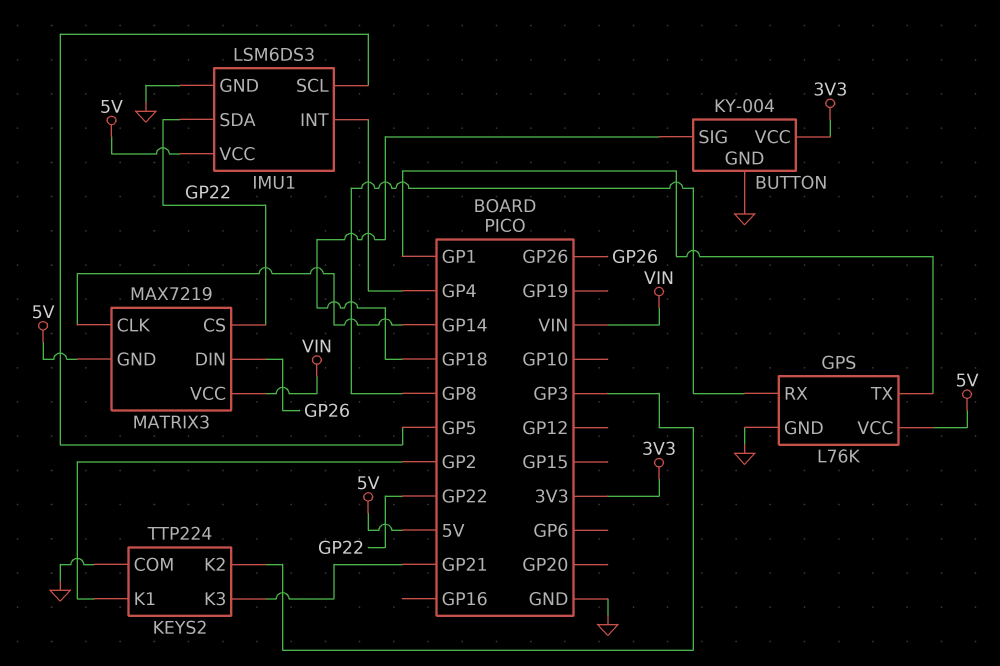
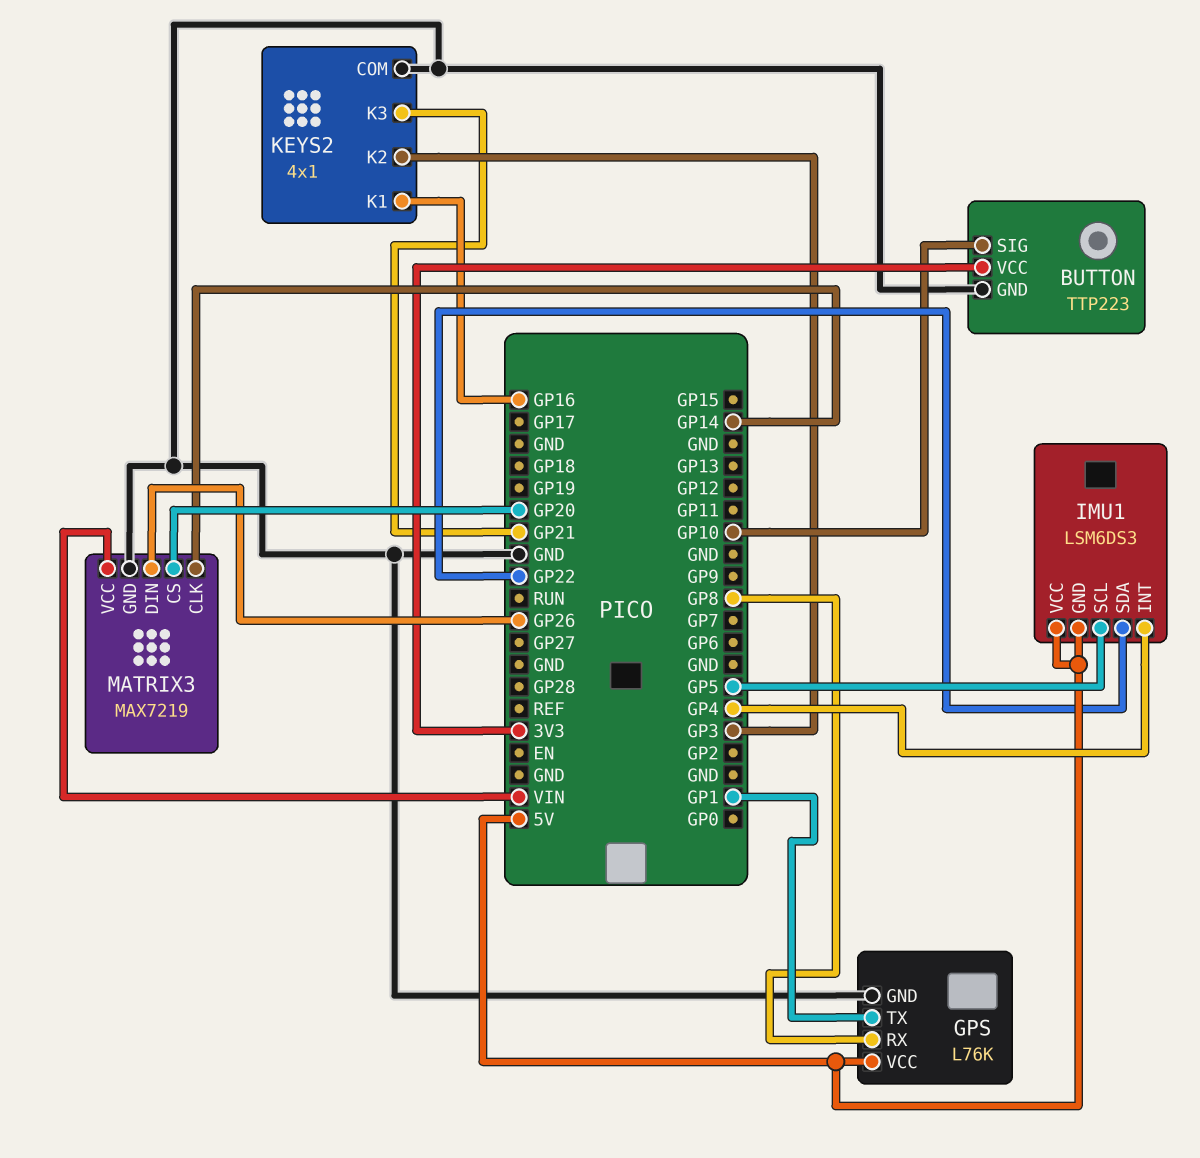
BUTTON: KY-004 -> TTP223
BUTTON pin SIG: GP18 -> GP10
IMU1 pin GND: GND -> 5V
KEYS2: TTP224 -> 4x1
KEYS2 pin K1: GP2 -> GP16
MATRIX3 pin CS: GP22 -> GP20
MATRIX3 pin GND: 5V -> GND

